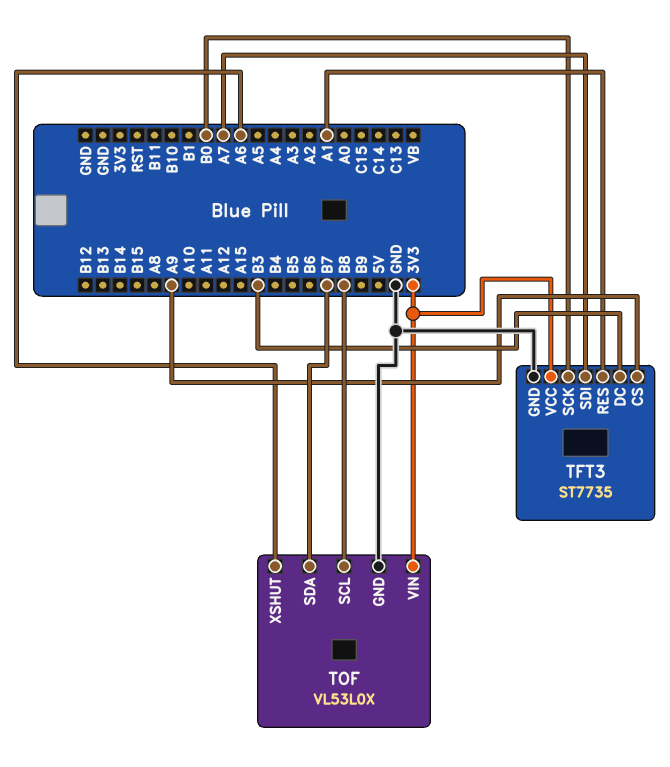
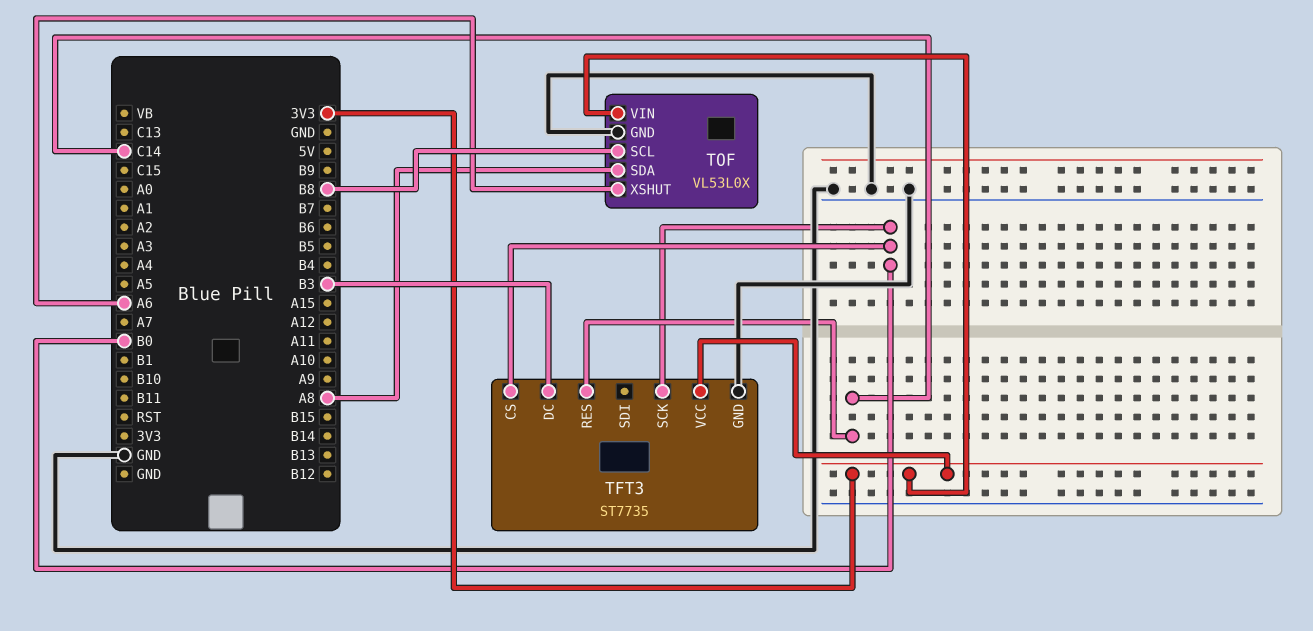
TFT3 pin CS: A9 -> B0
TFT3 pin RES: A1 -> C14
TFT3 pin SDI: A7 -> none
TOF pin SDA: B7 -> A8

